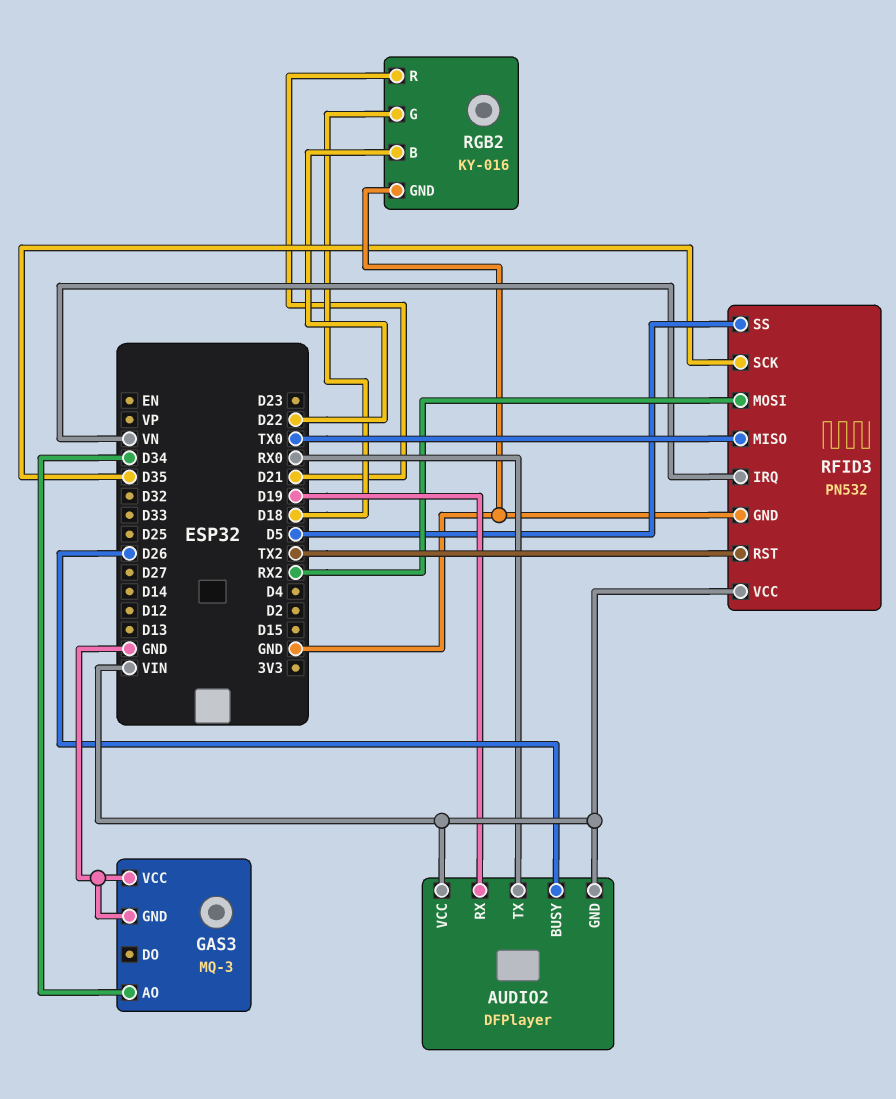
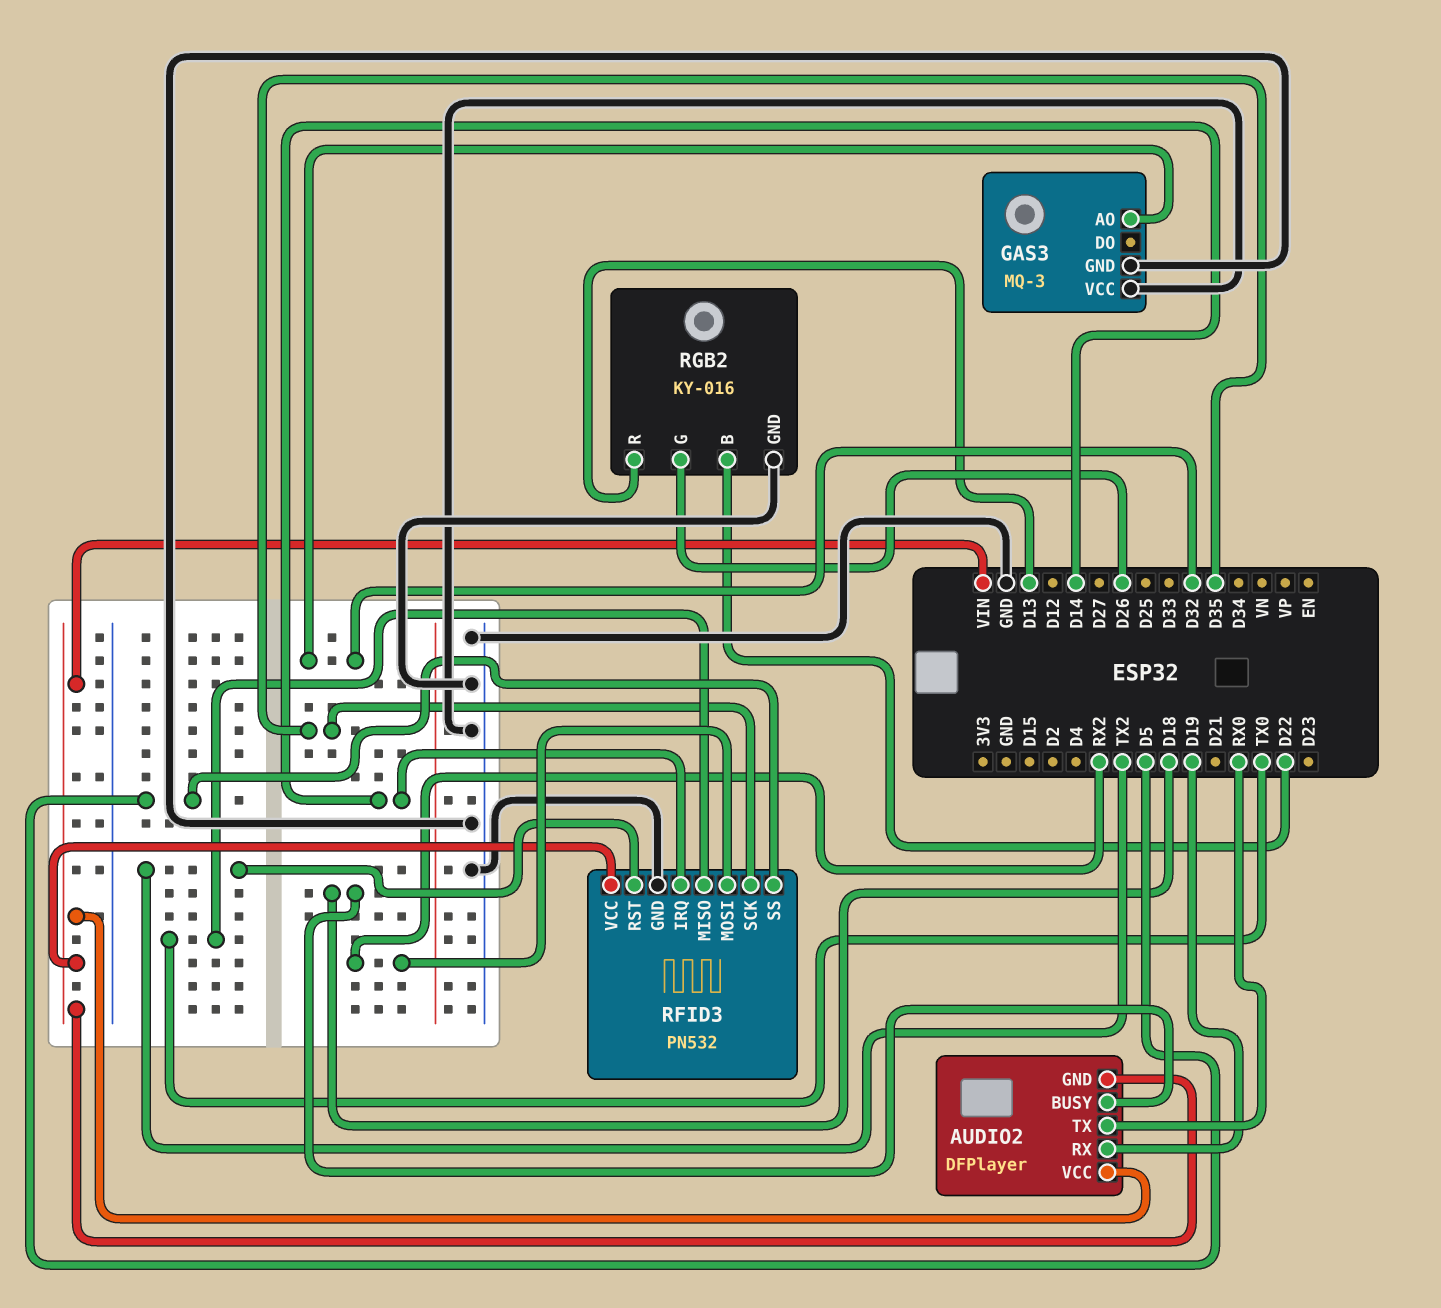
AUDIO2 pin BUSY: D26 -> D18
GAS3 pin AO: D34 -> D32
RFID3 pin IRQ: VN -> D14
RGB2 pin G: D18 -> D26
RGB2 pin R: D21 -> D13

